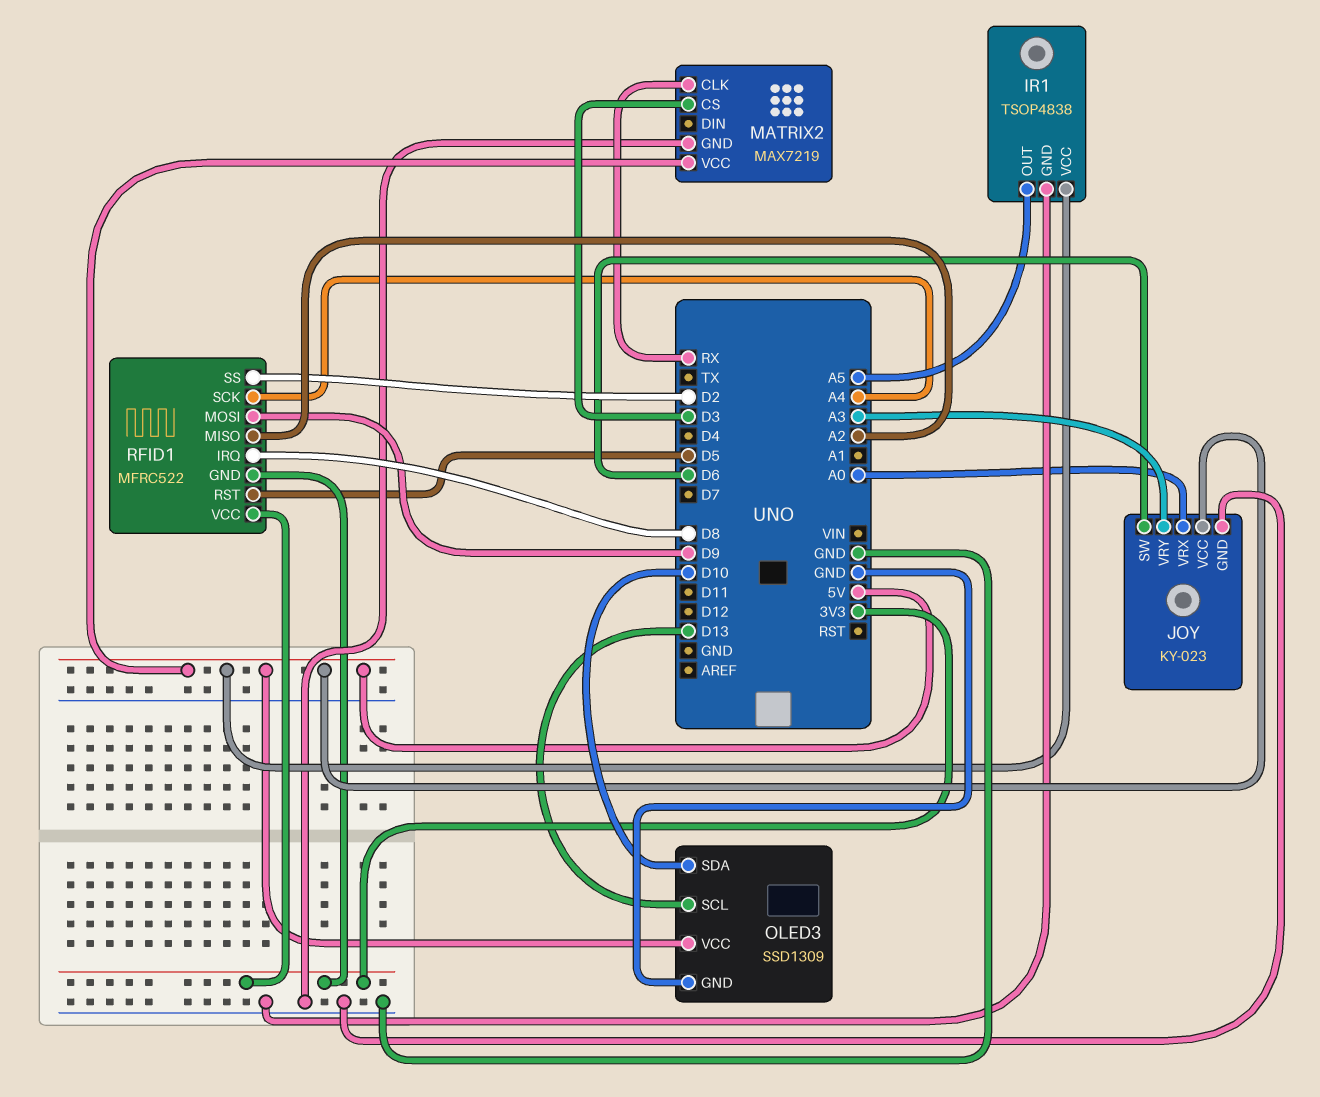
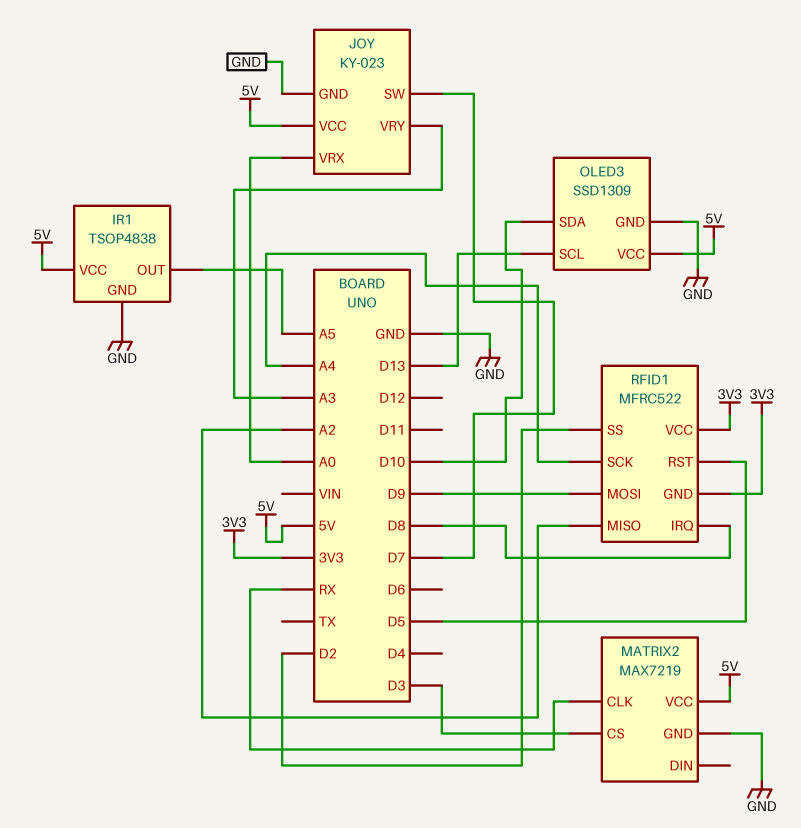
JOY pin SW: D6 -> D7

